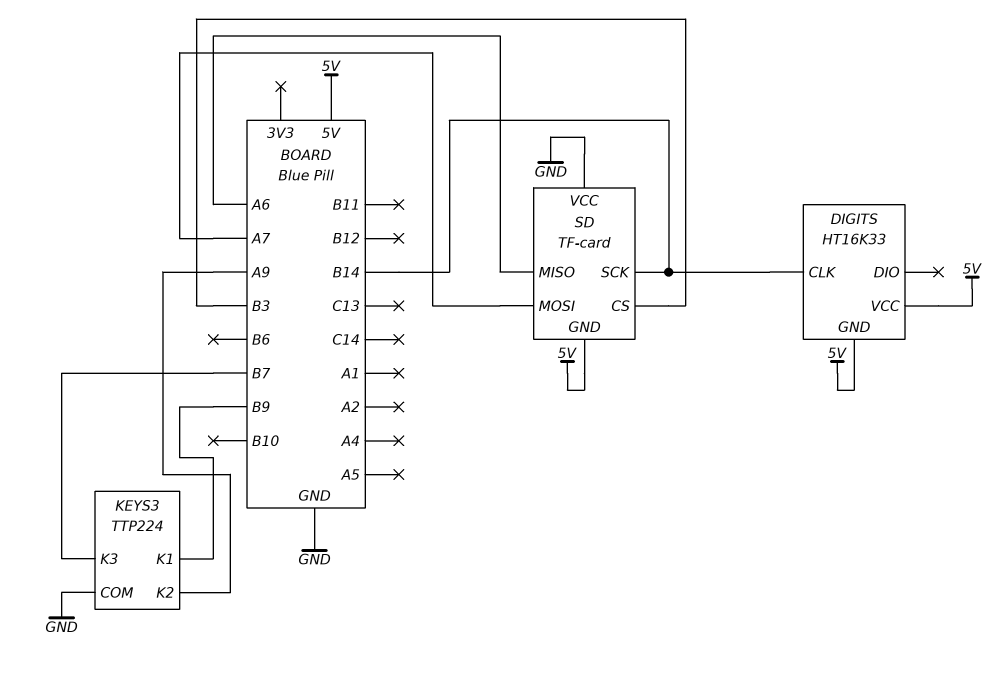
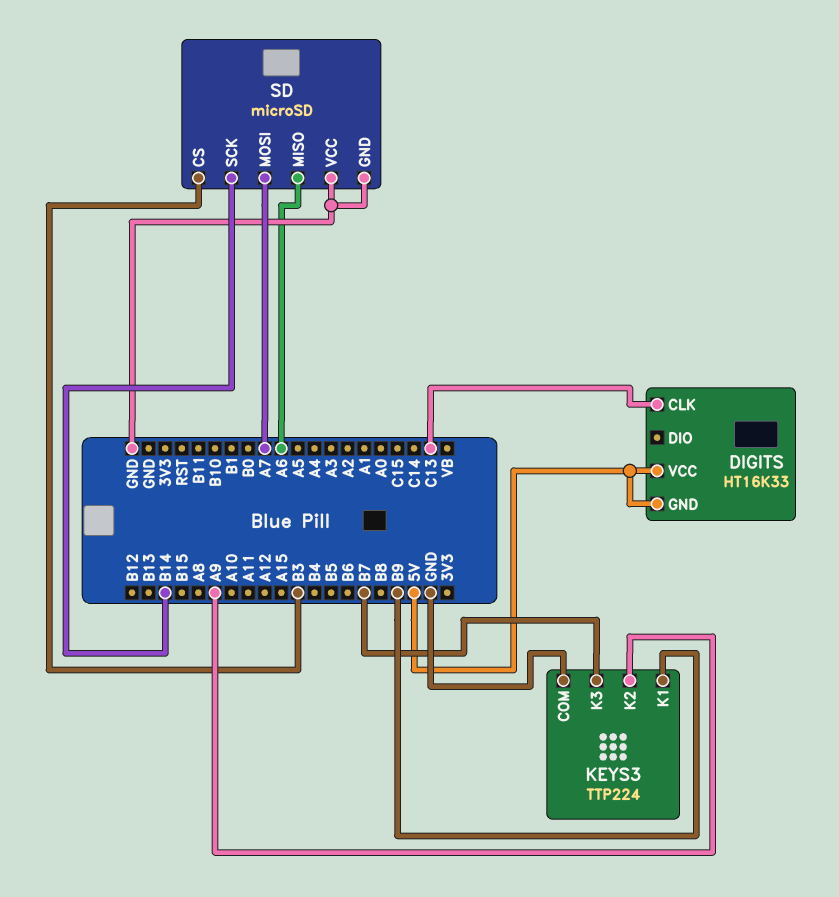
DIGITS pin CLK: B14 -> C13
SD: TF-card -> microSD
SD pin GND: 5V -> GND

